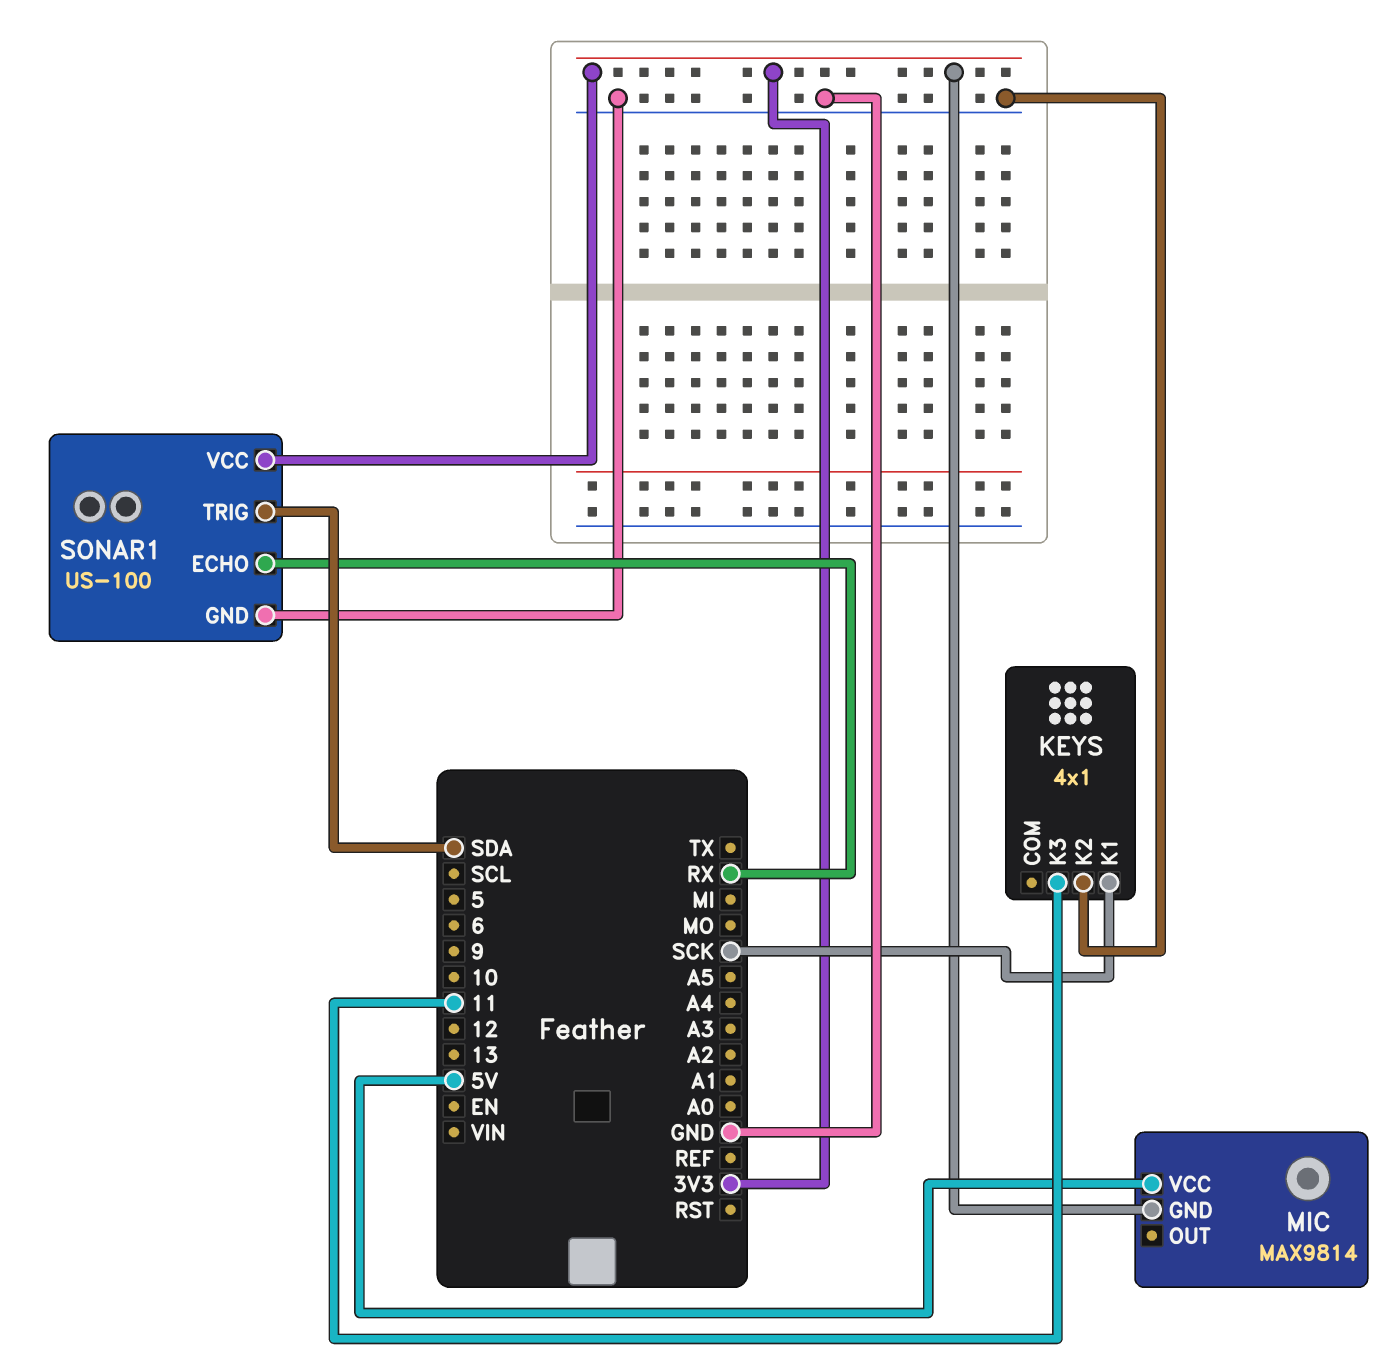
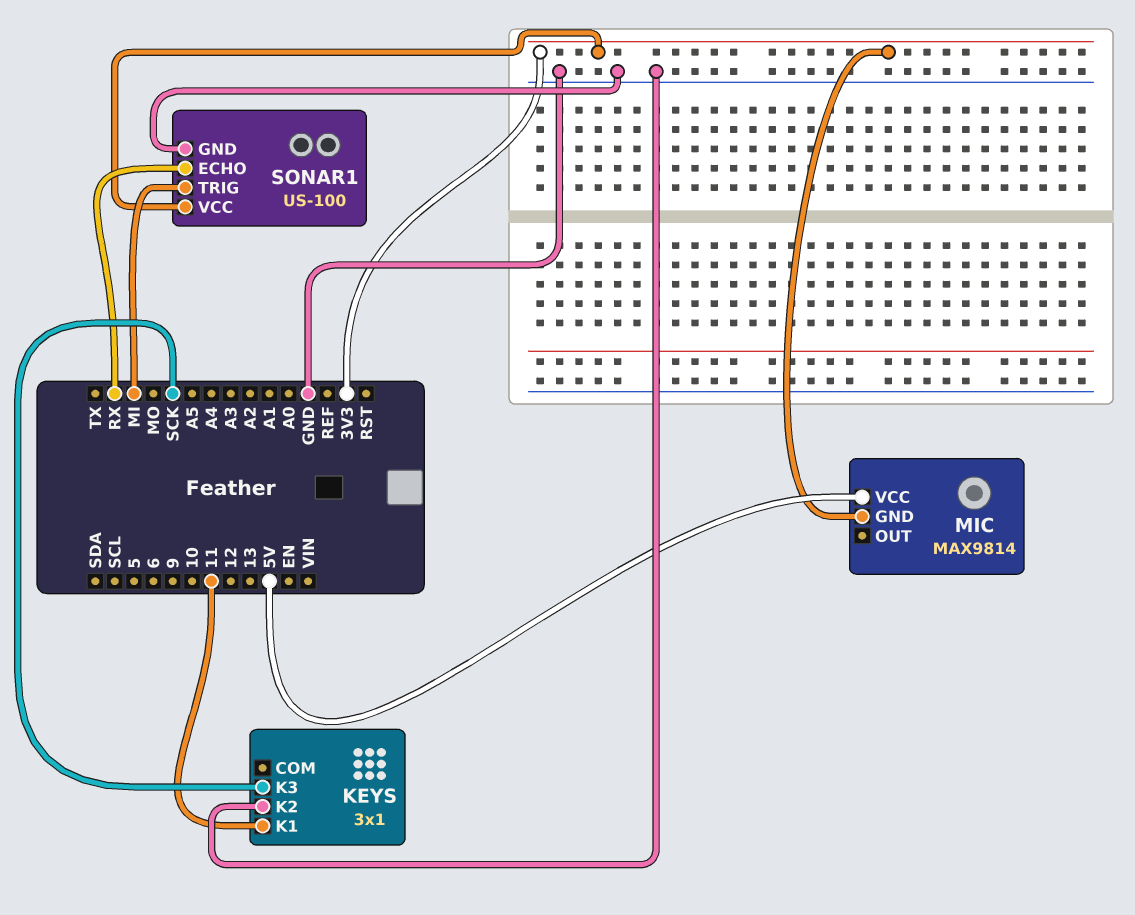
KEYS: 4x1 -> 3x1
KEYS pin K1: SCK -> 11
KEYS pin K3: 11 -> SCK
SONAR1 pin TRIG: SDA -> MI

